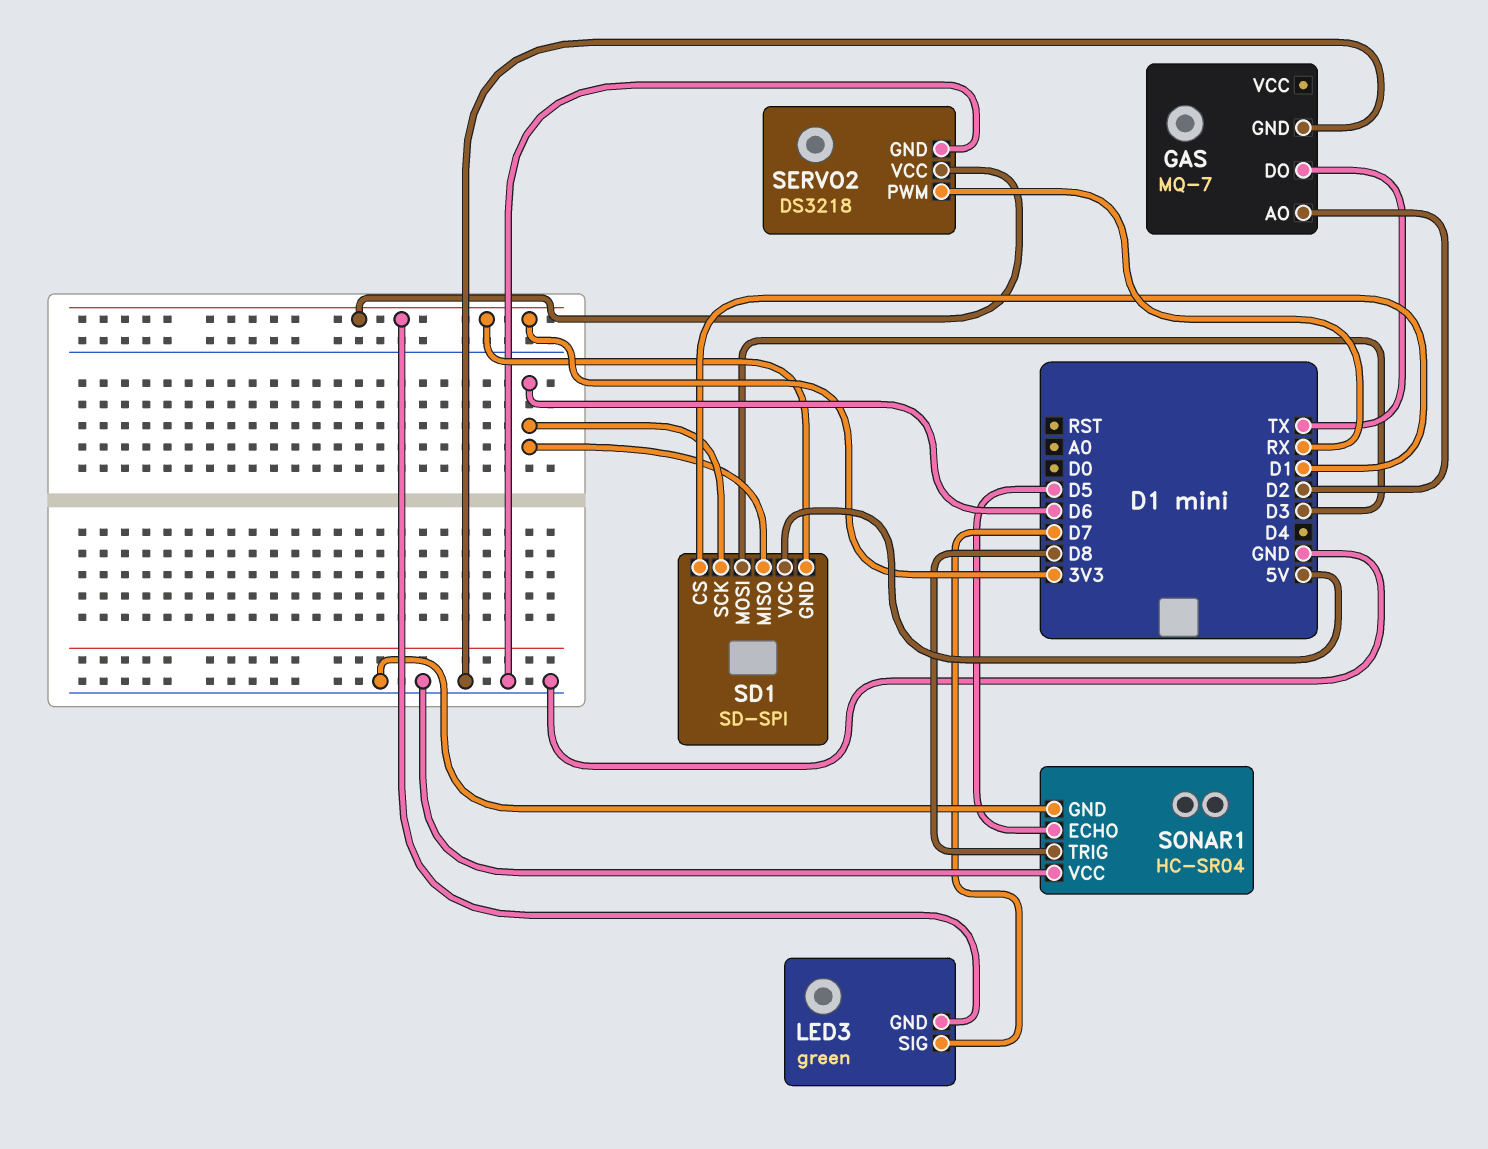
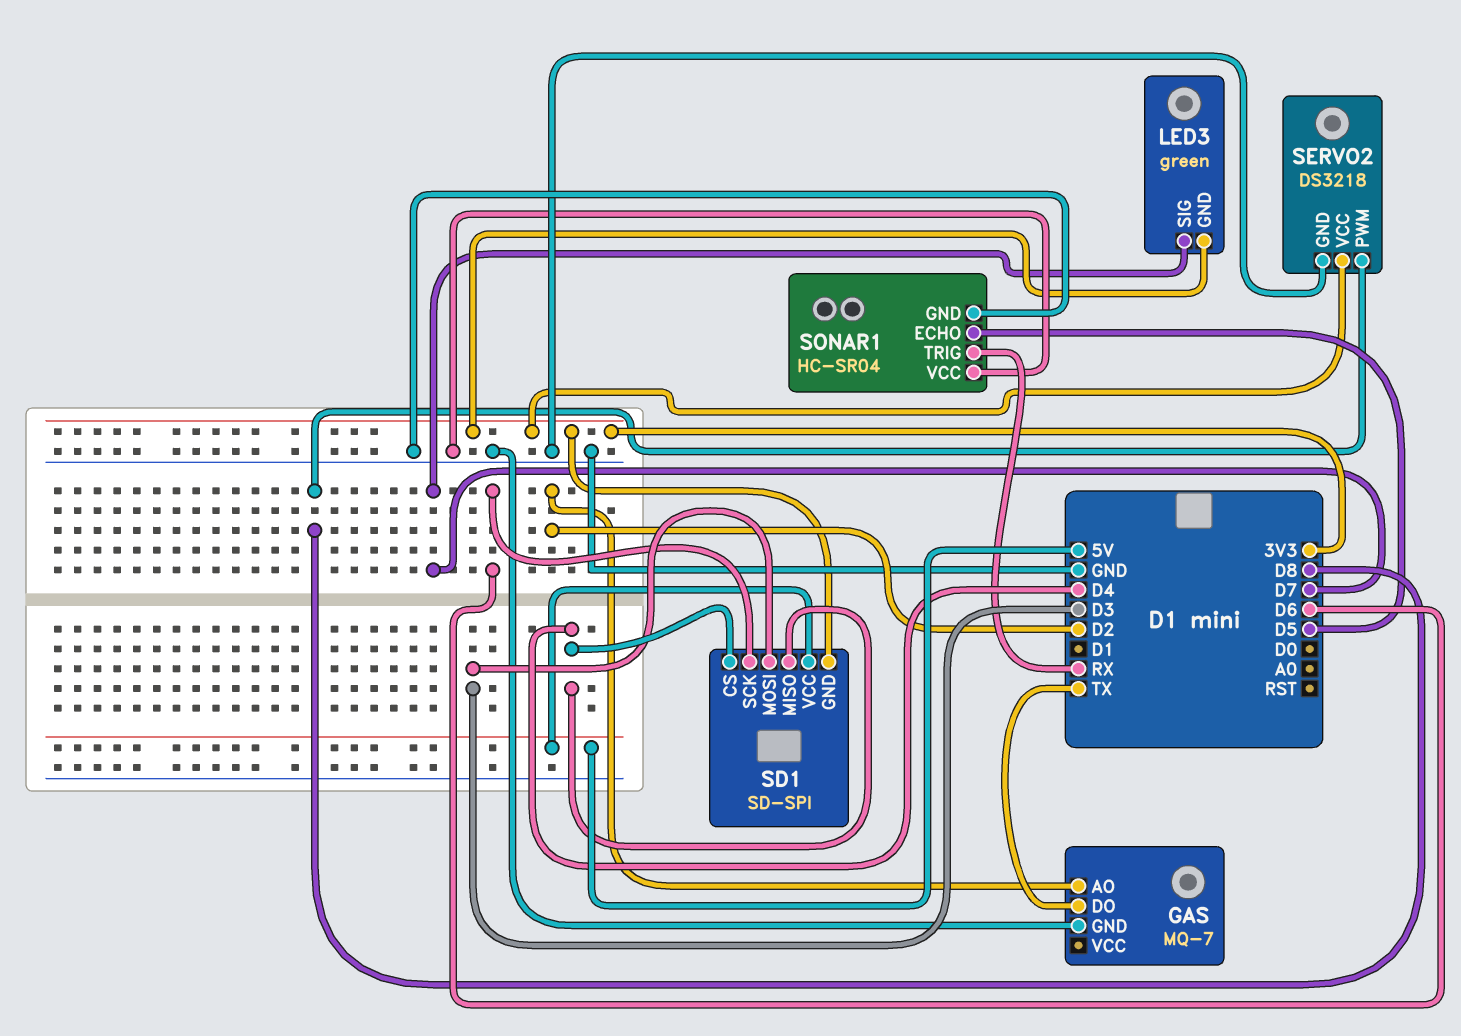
SD1 pin CS: D1 -> D4
SD1 pin MISO: D6 -> D4
SERVO2 pin PWM: RX -> D8
SONAR1 pin TRIG: D8 -> RX

